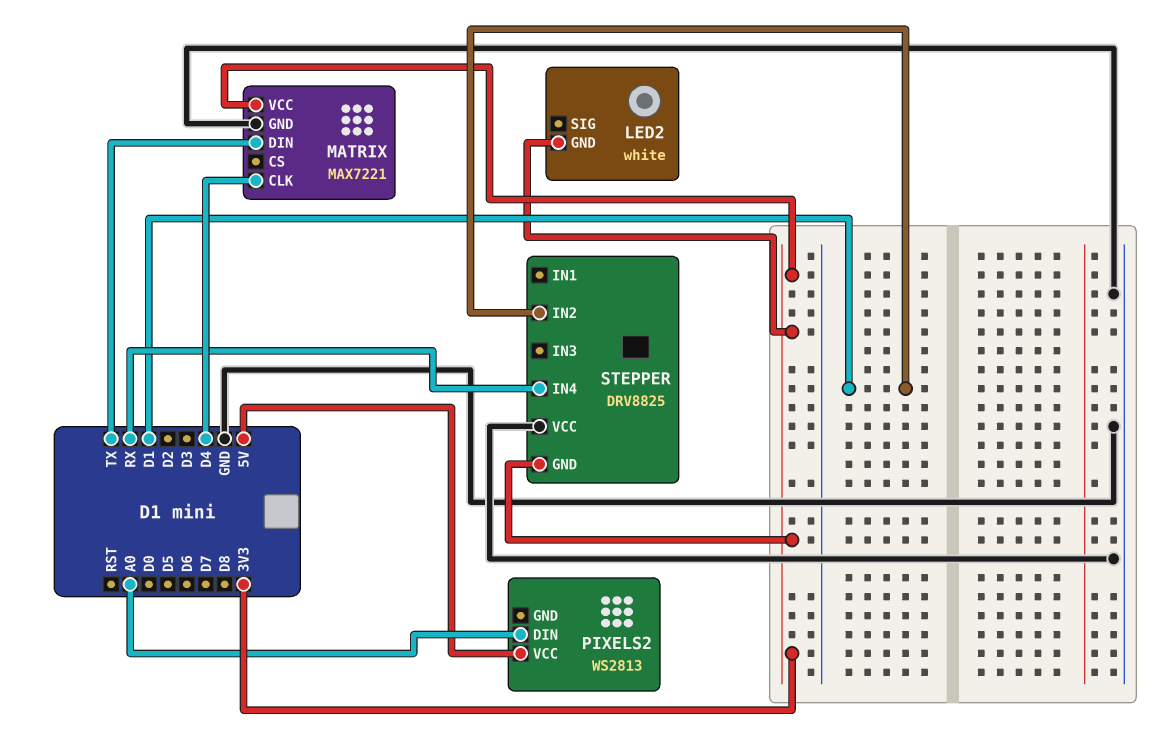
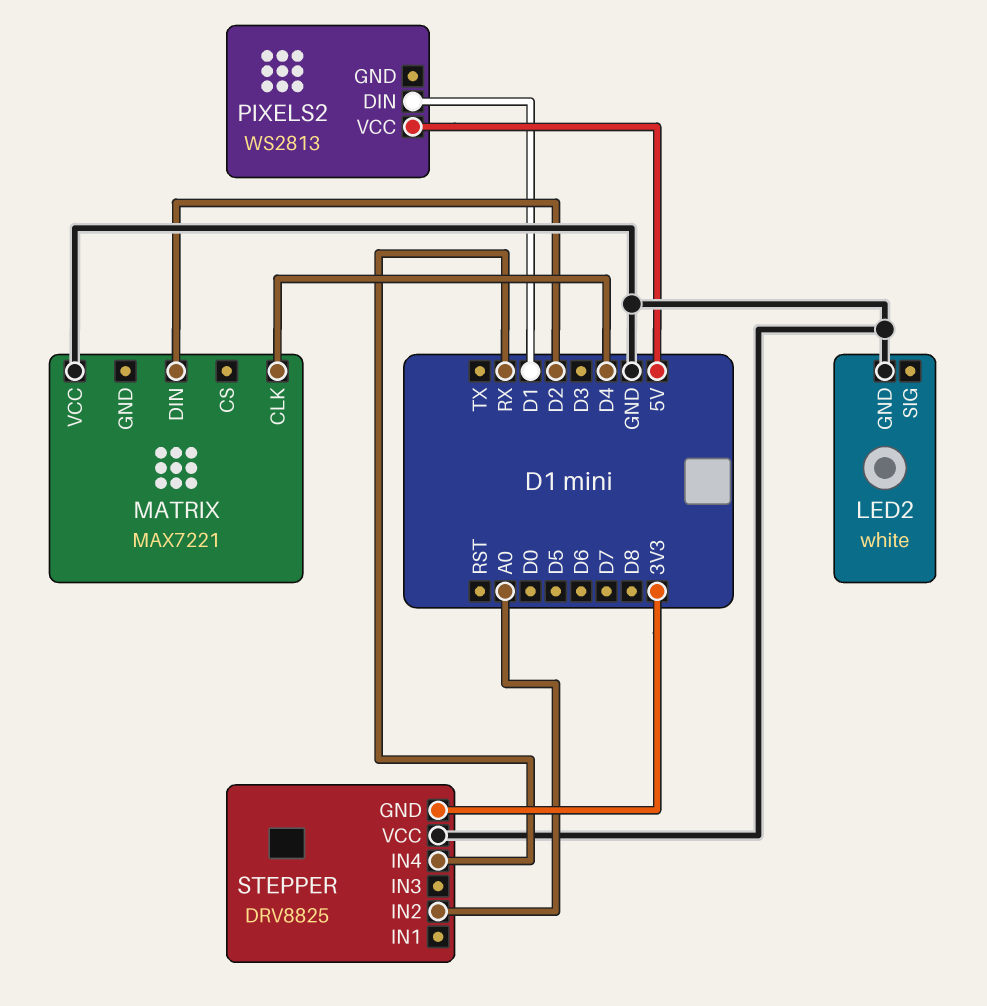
LED2 pin GND: 3V3 -> GND
MATRIX pin DIN: TX -> D2
MATRIX pin GND: GND -> none
MATRIX pin VCC: 3V3 -> GND
PIXELS2 pin DIN: A0 -> D1
STEPPER pin IN2: D1 -> A0

